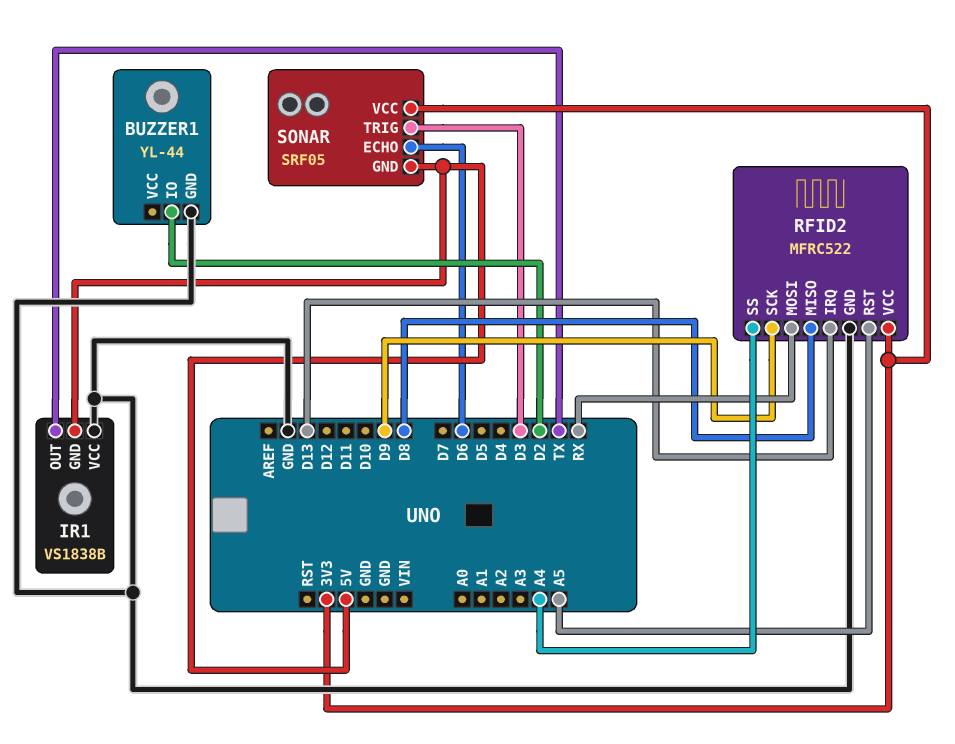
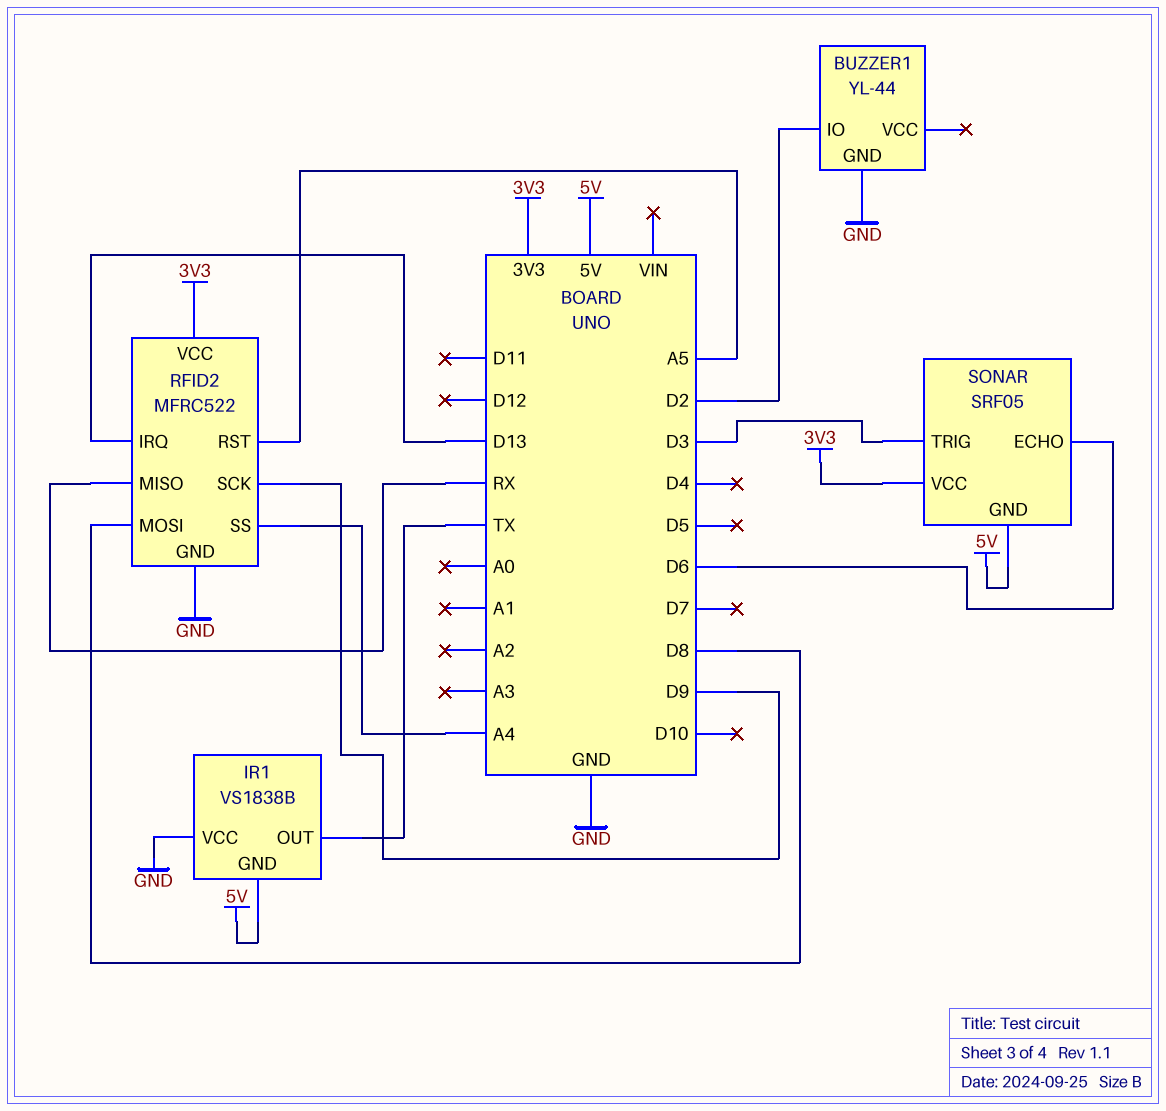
RFID2 pin MISO: D8 -> RX
RFID2 pin MOSI: RX -> D8

